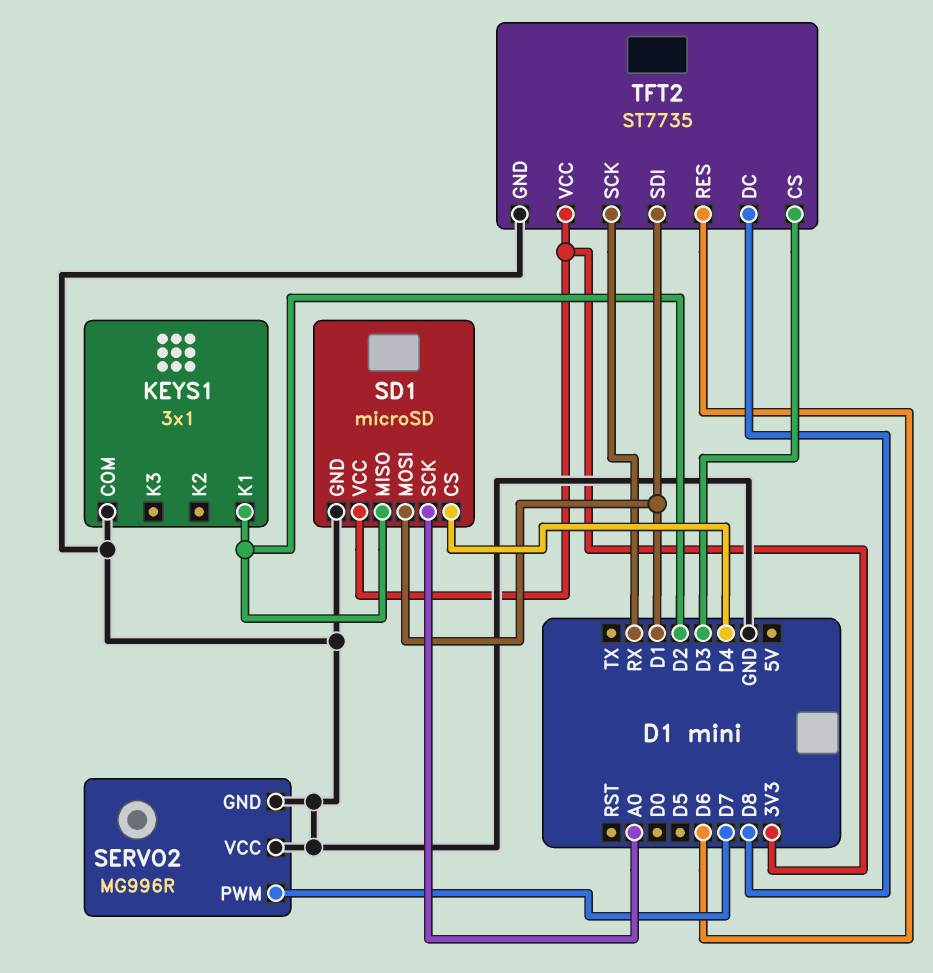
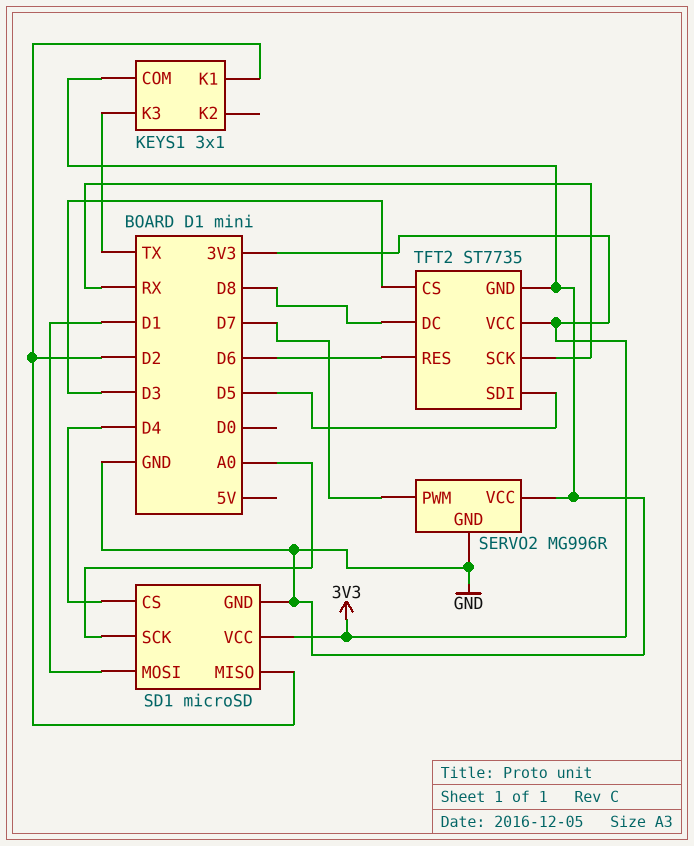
KEYS1 pin K3: none -> TX
TFT2 pin SDI: D1 -> D5

